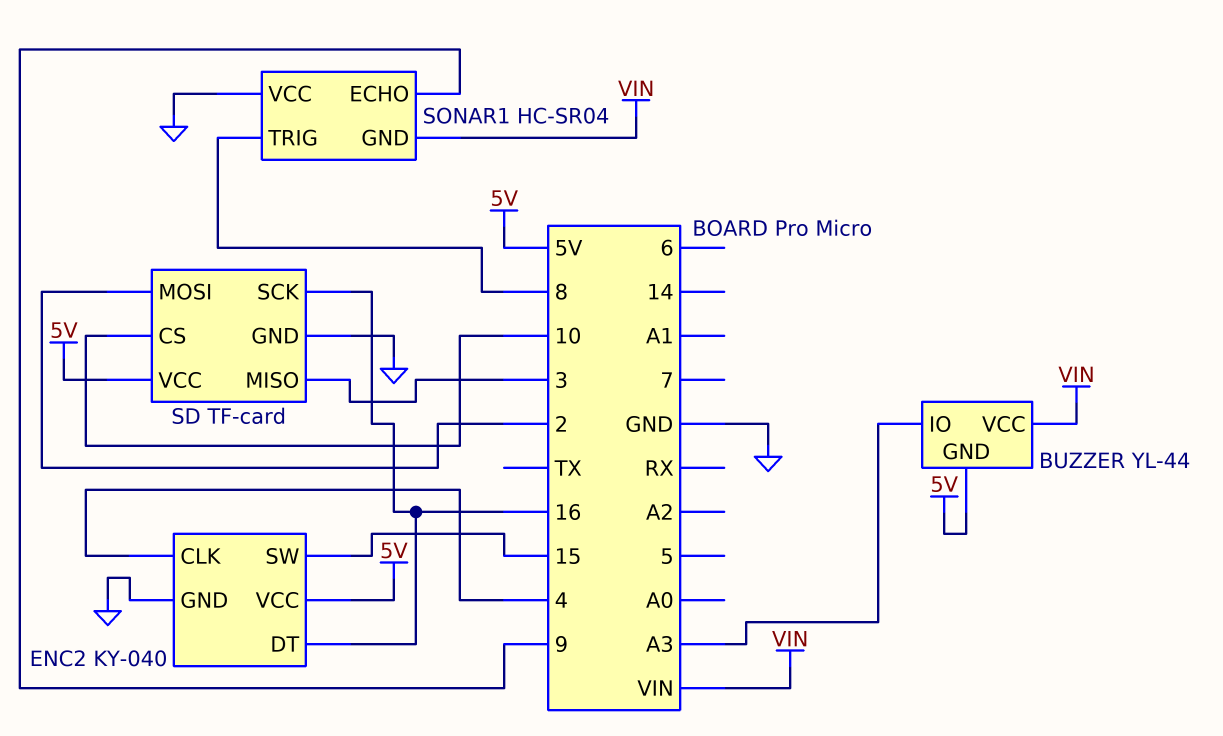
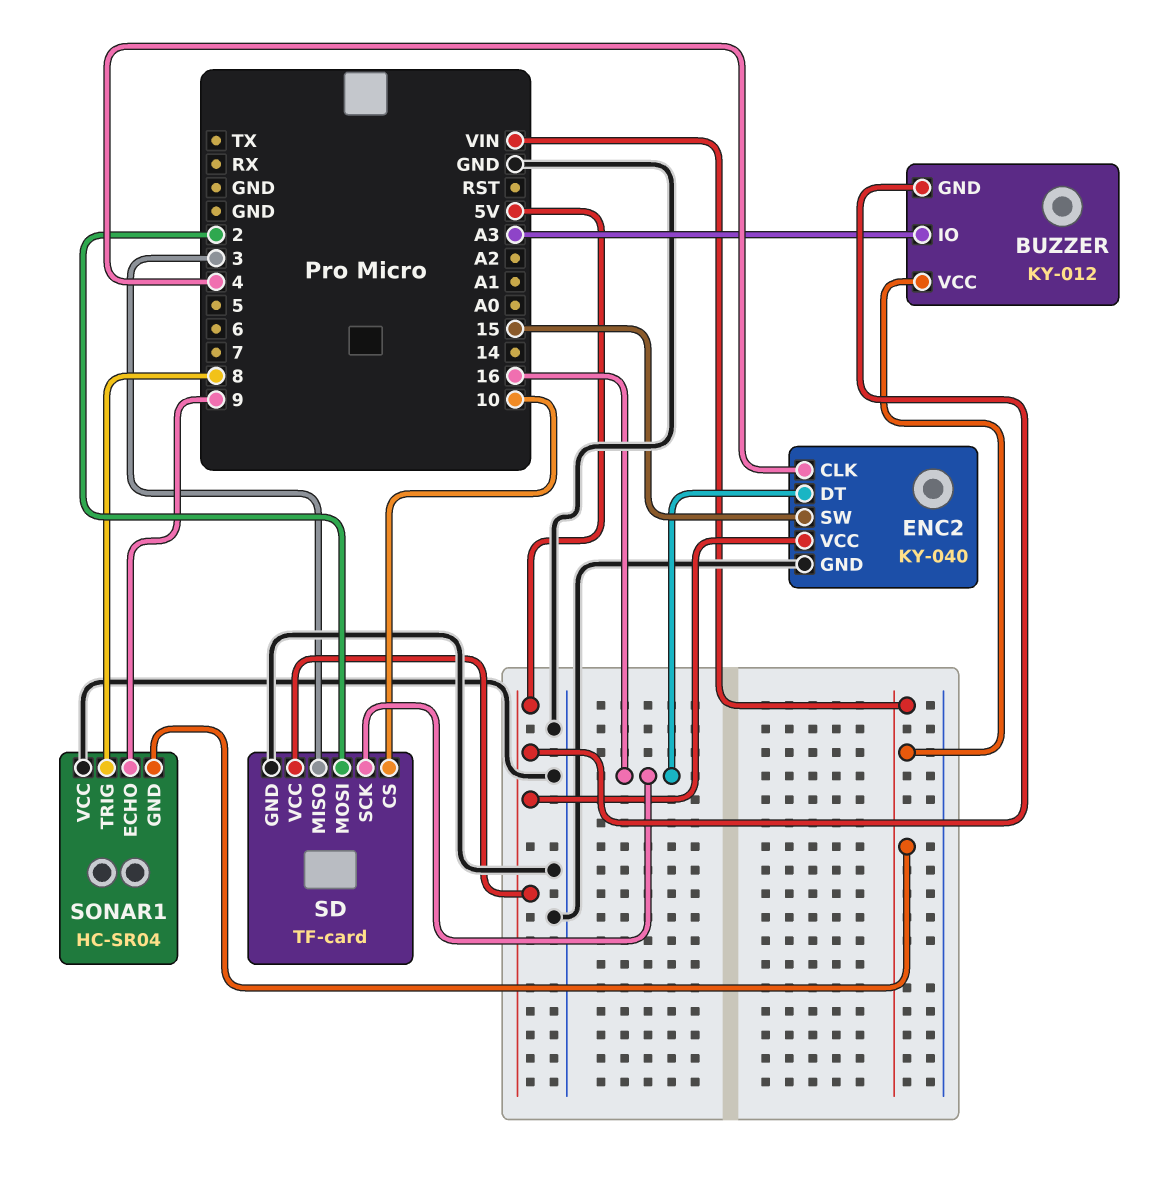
BUZZER: YL-44 -> KY-012

